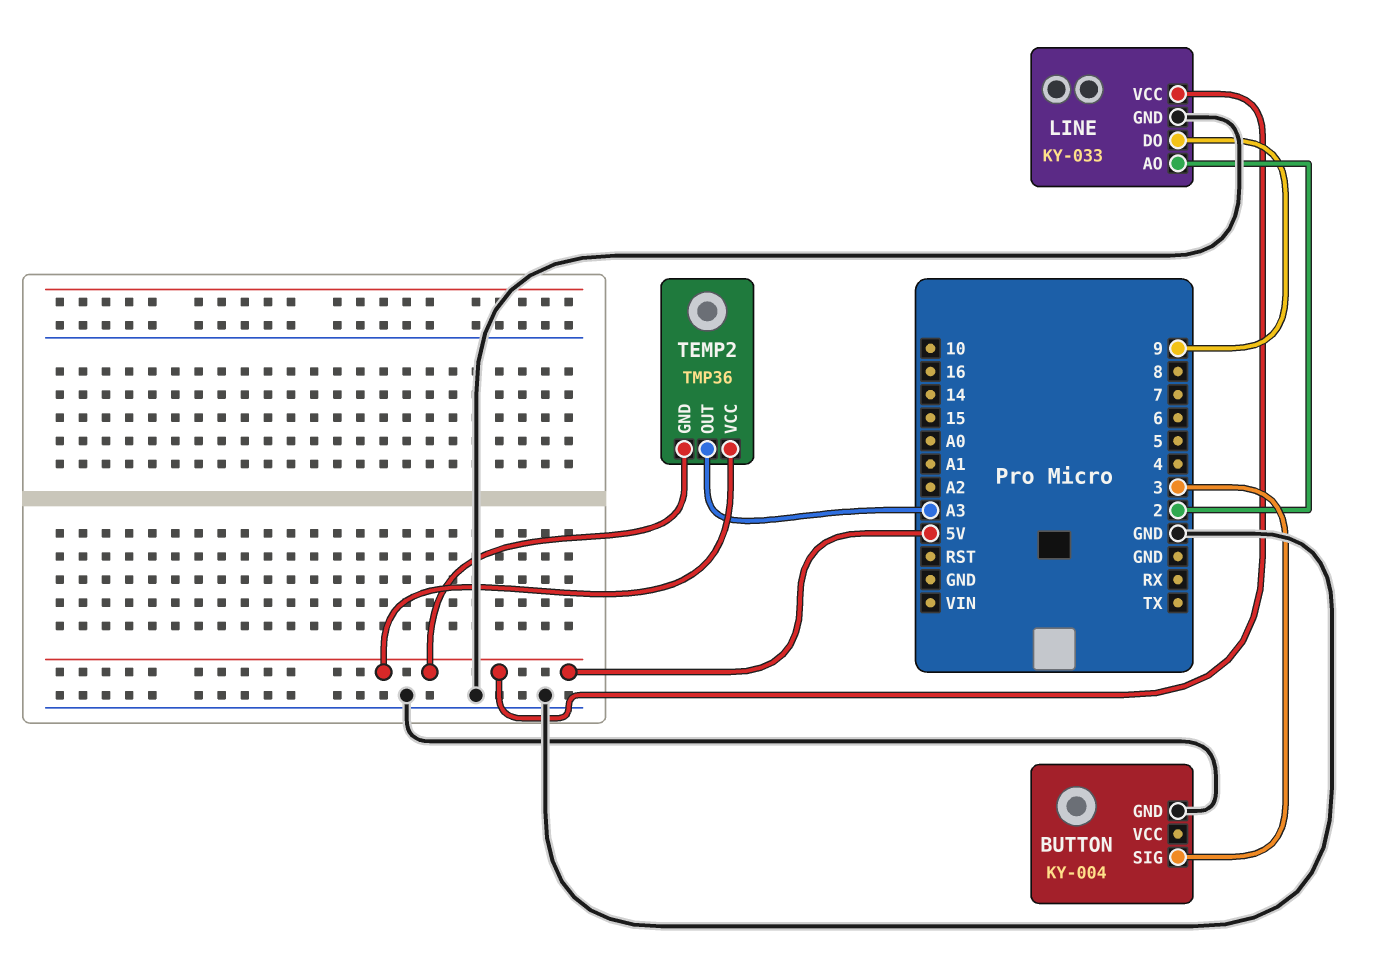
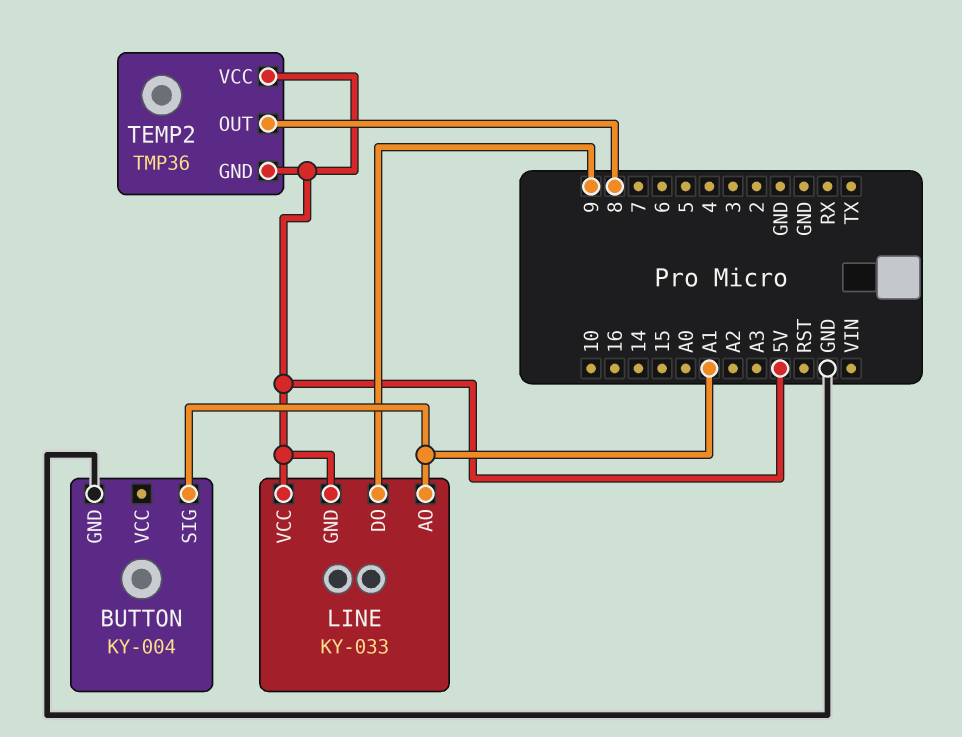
BUTTON pin SIG: 3 -> A1
LINE pin AO: 2 -> A1
LINE pin GND: GND -> 5V
TEMP2 pin OUT: A3 -> 8

